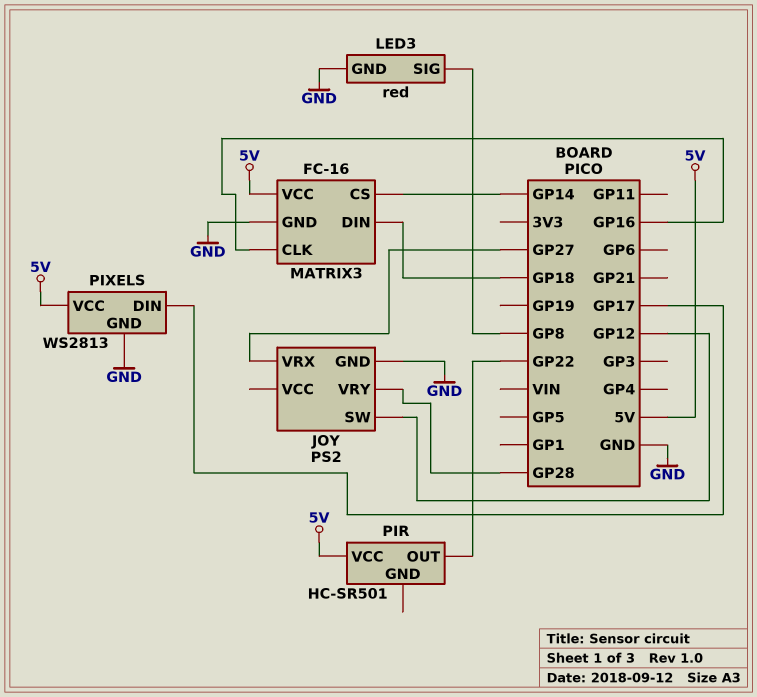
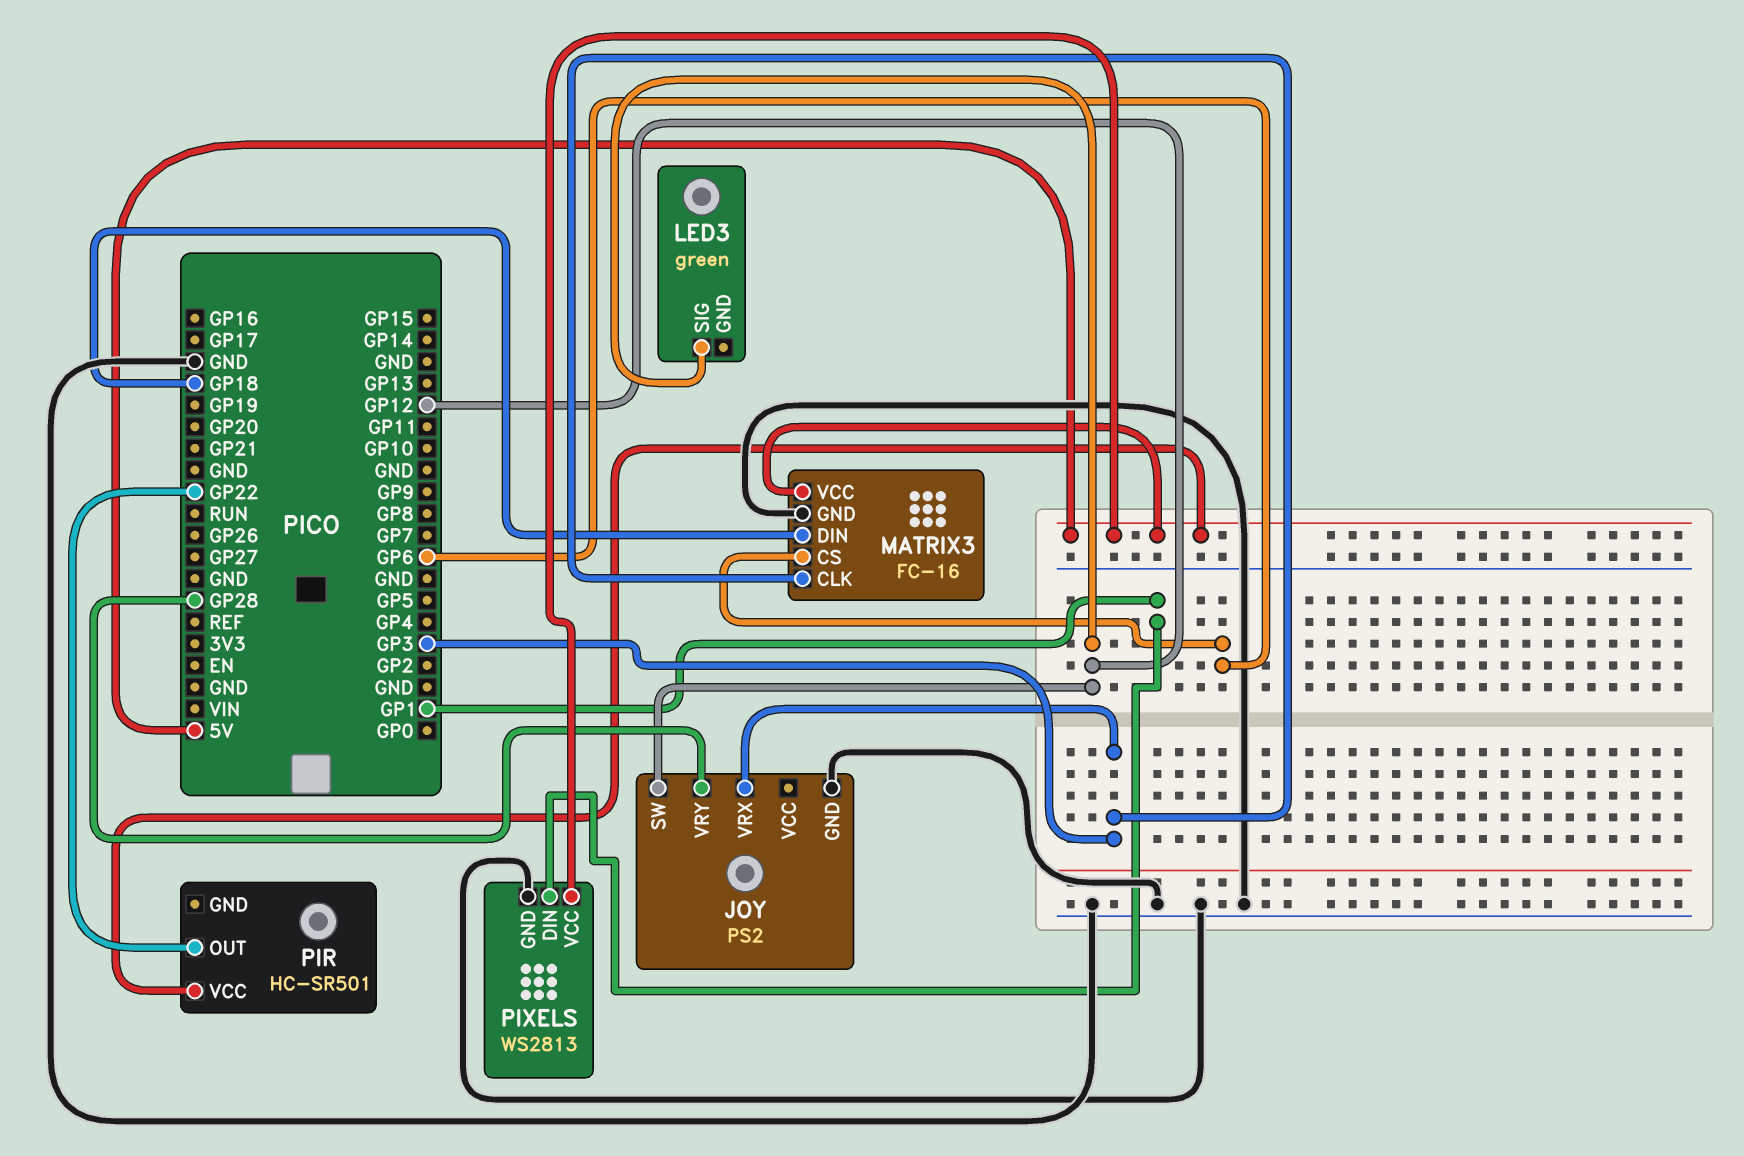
JOY pin VRX: GP27 -> GP3
LED3: red -> green
LED3 pin GND: GND -> none
LED3 pin SIG: GP8 -> GP12
MATRIX3 pin CLK: GP16 -> GP3
MATRIX3 pin CS: GP14 -> GP6
PIXELS pin DIN: GP17 -> GP1

